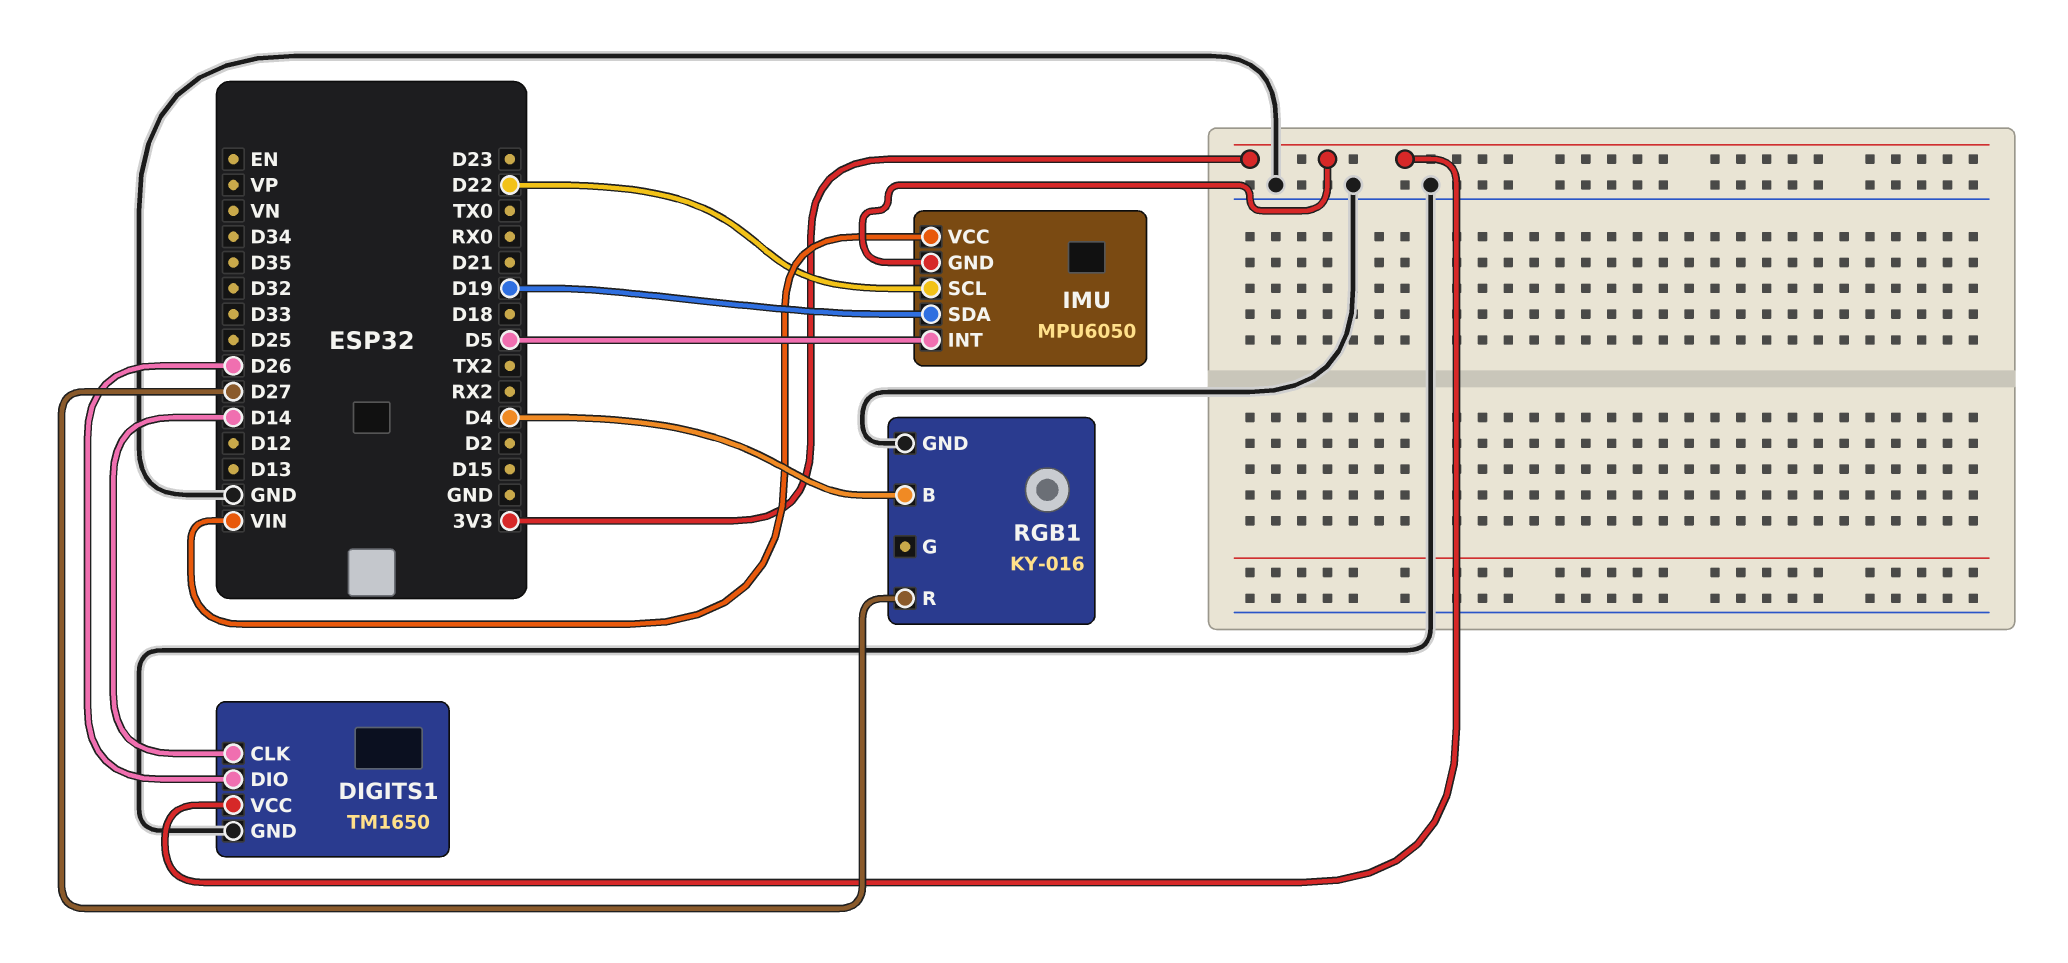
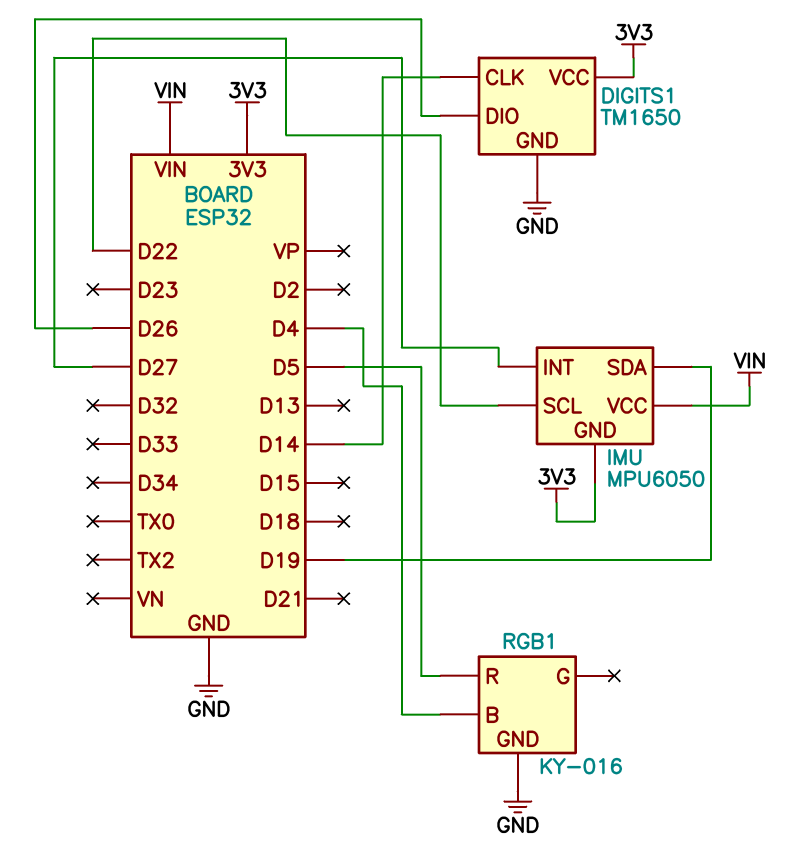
IMU pin INT: D5 -> D27
RGB1 pin R: D27 -> D5

